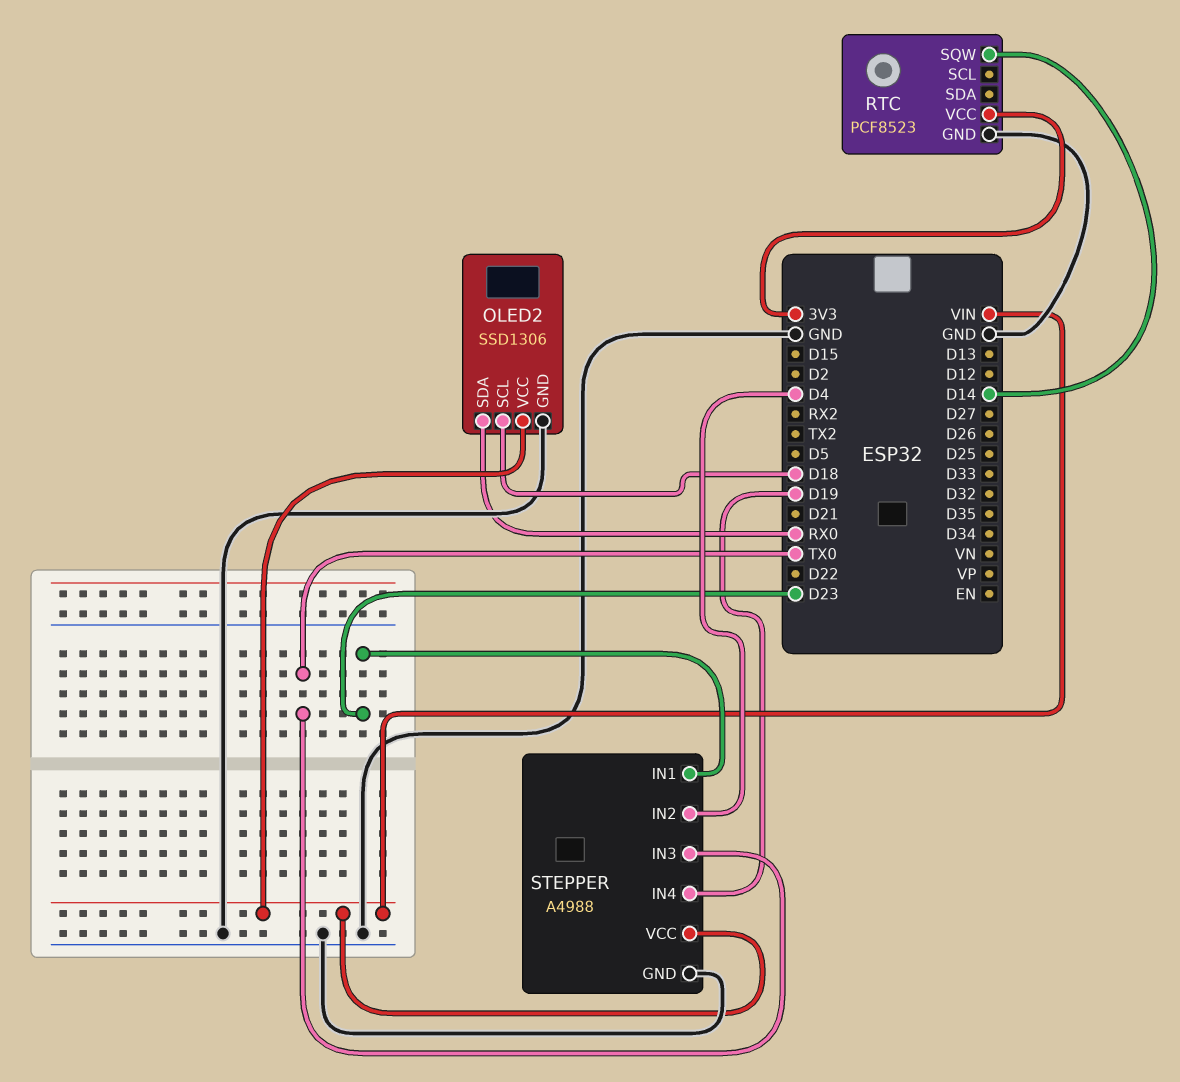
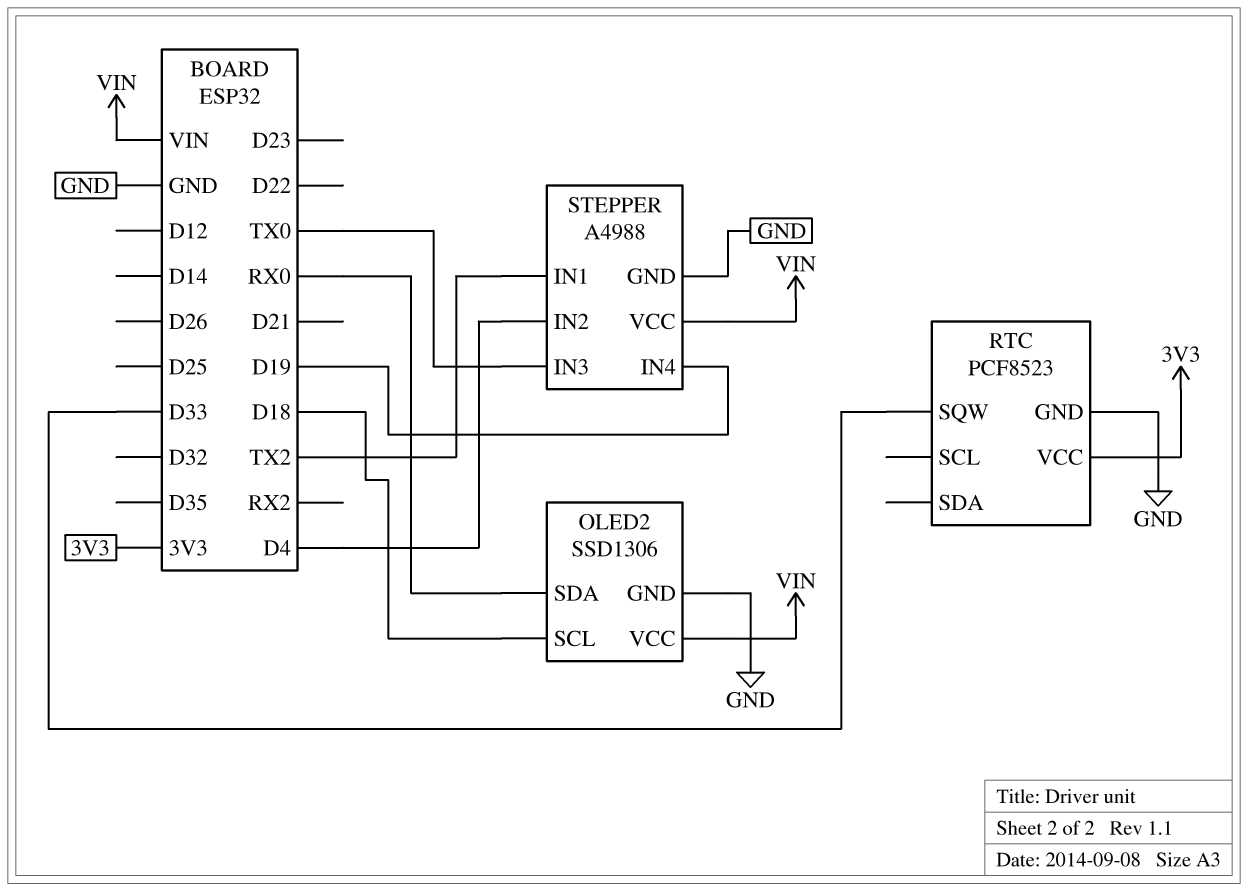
RTC pin SQW: D14 -> D33
STEPPER pin IN1: D23 -> TX2

